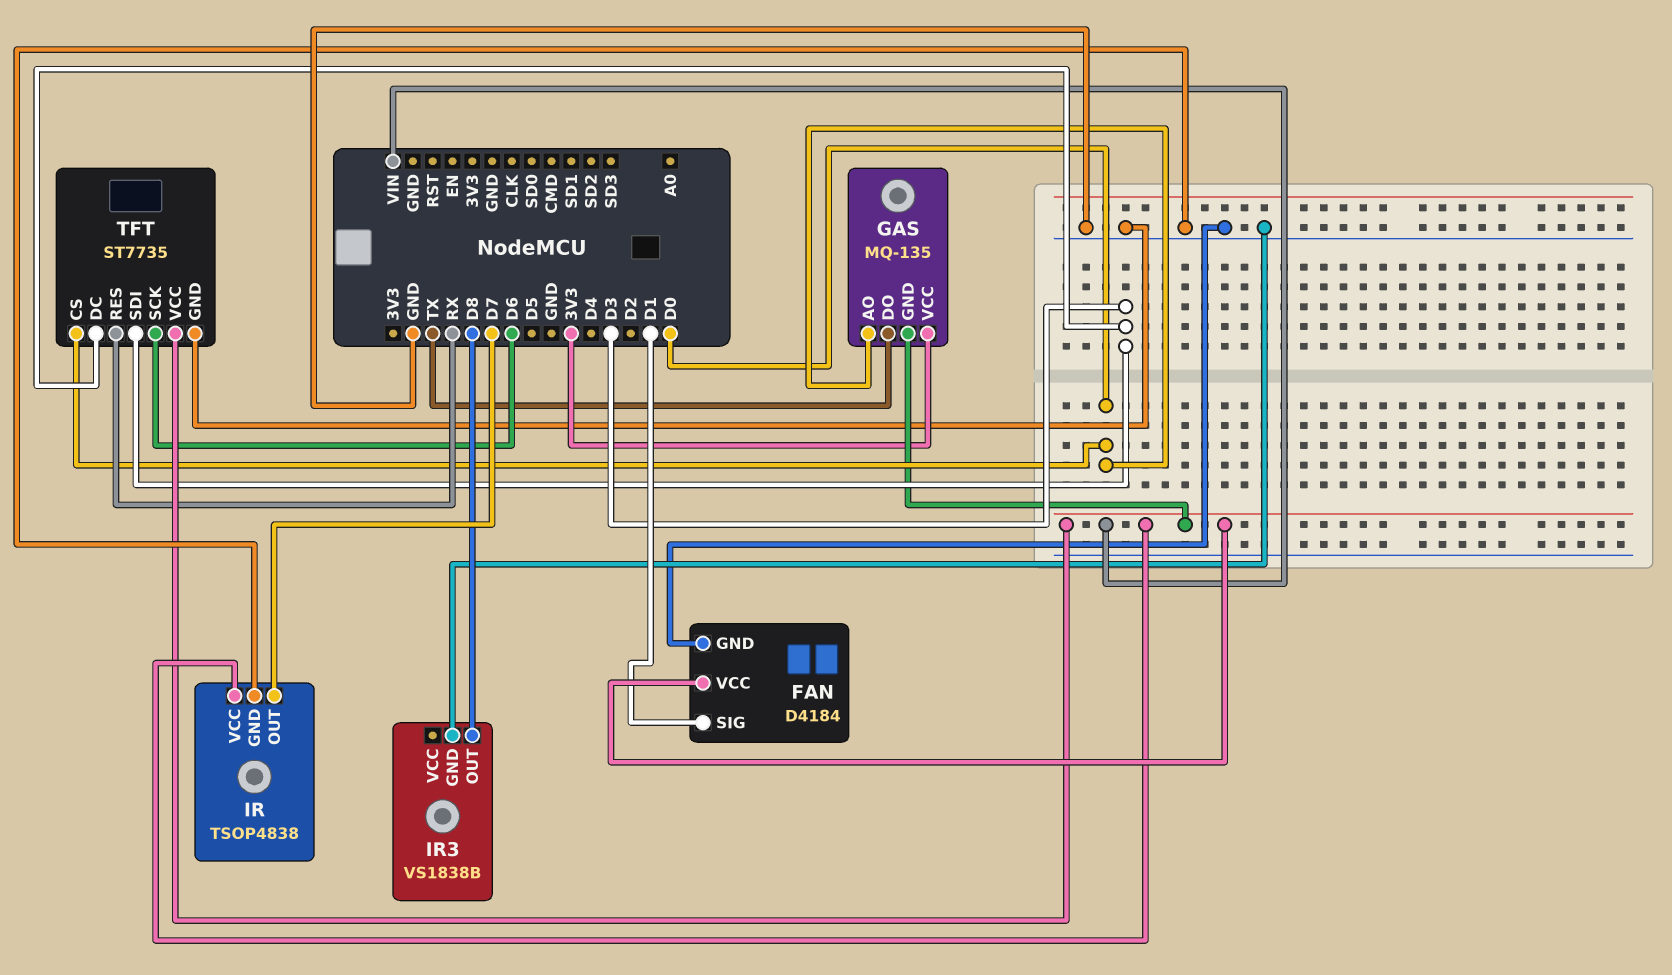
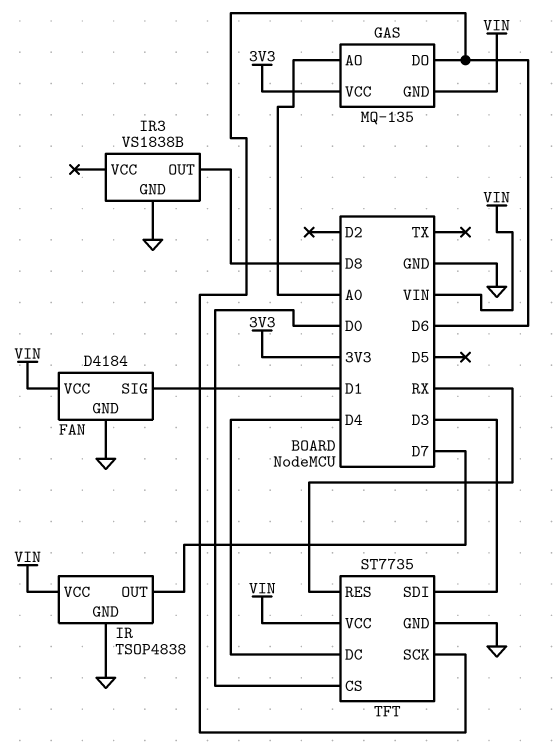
GAS pin AO: D0 -> A0
GAS pin DO: TX -> D6
TFT pin DC: D3 -> D4

